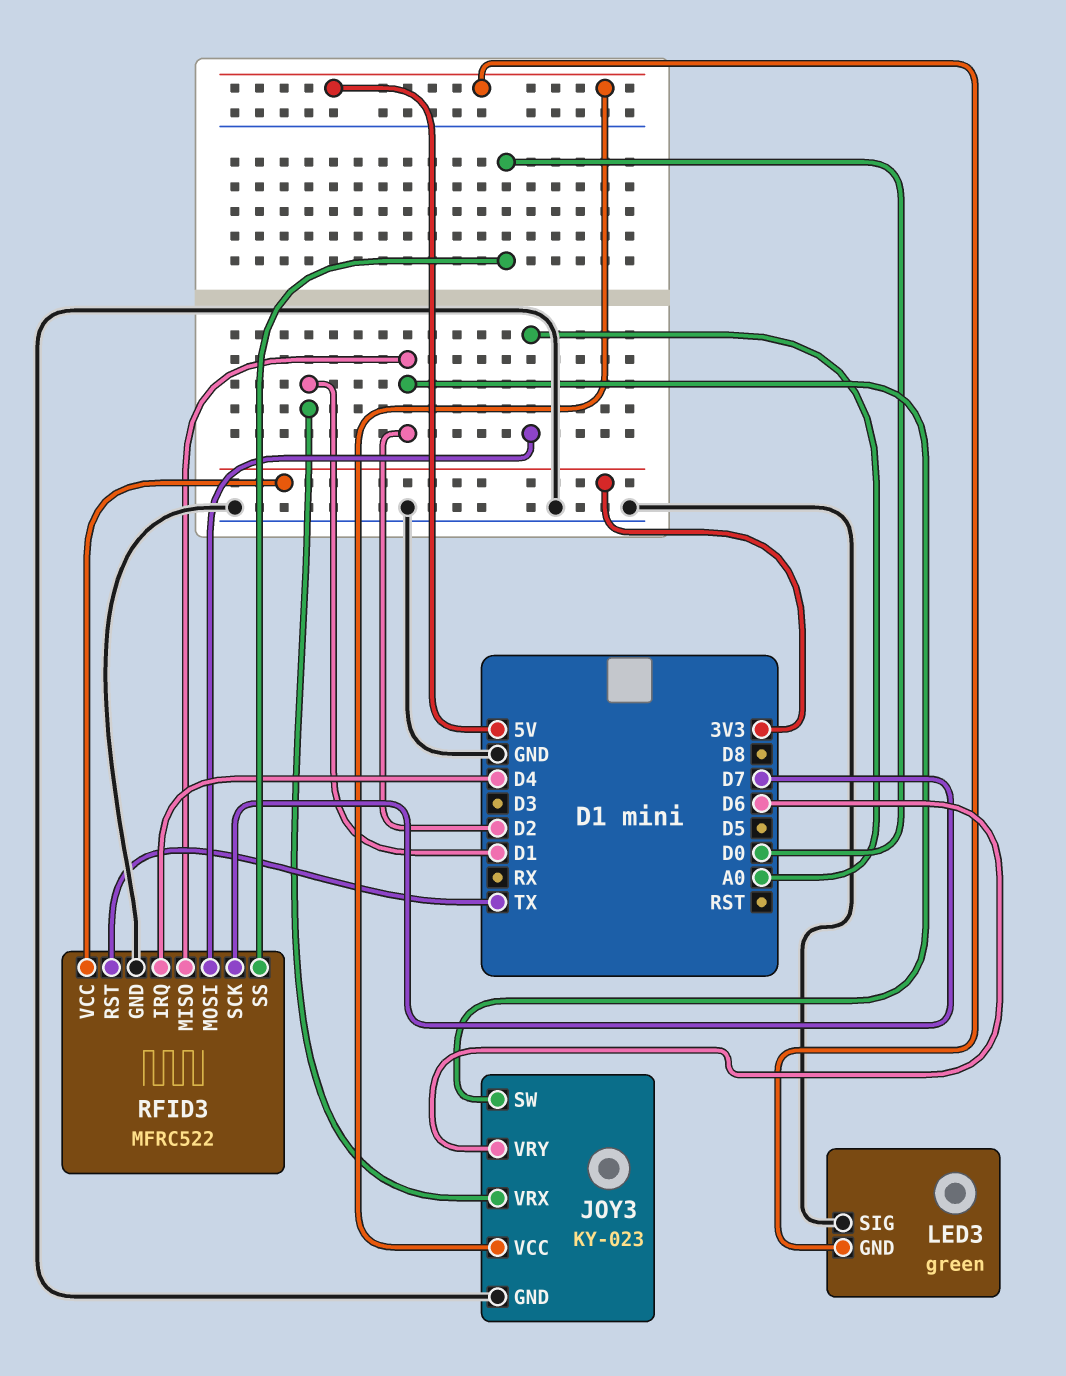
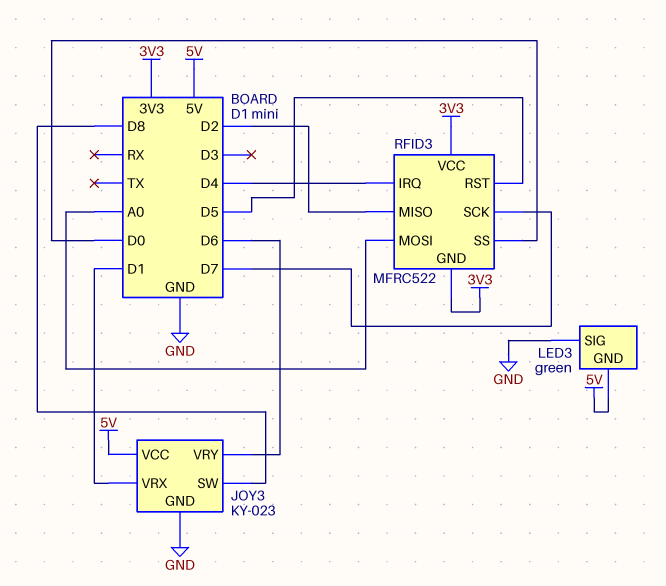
JOY3 pin SW: D2 -> D8
RFID3 pin GND: GND -> 3V3
RFID3 pin RST: TX -> D5

